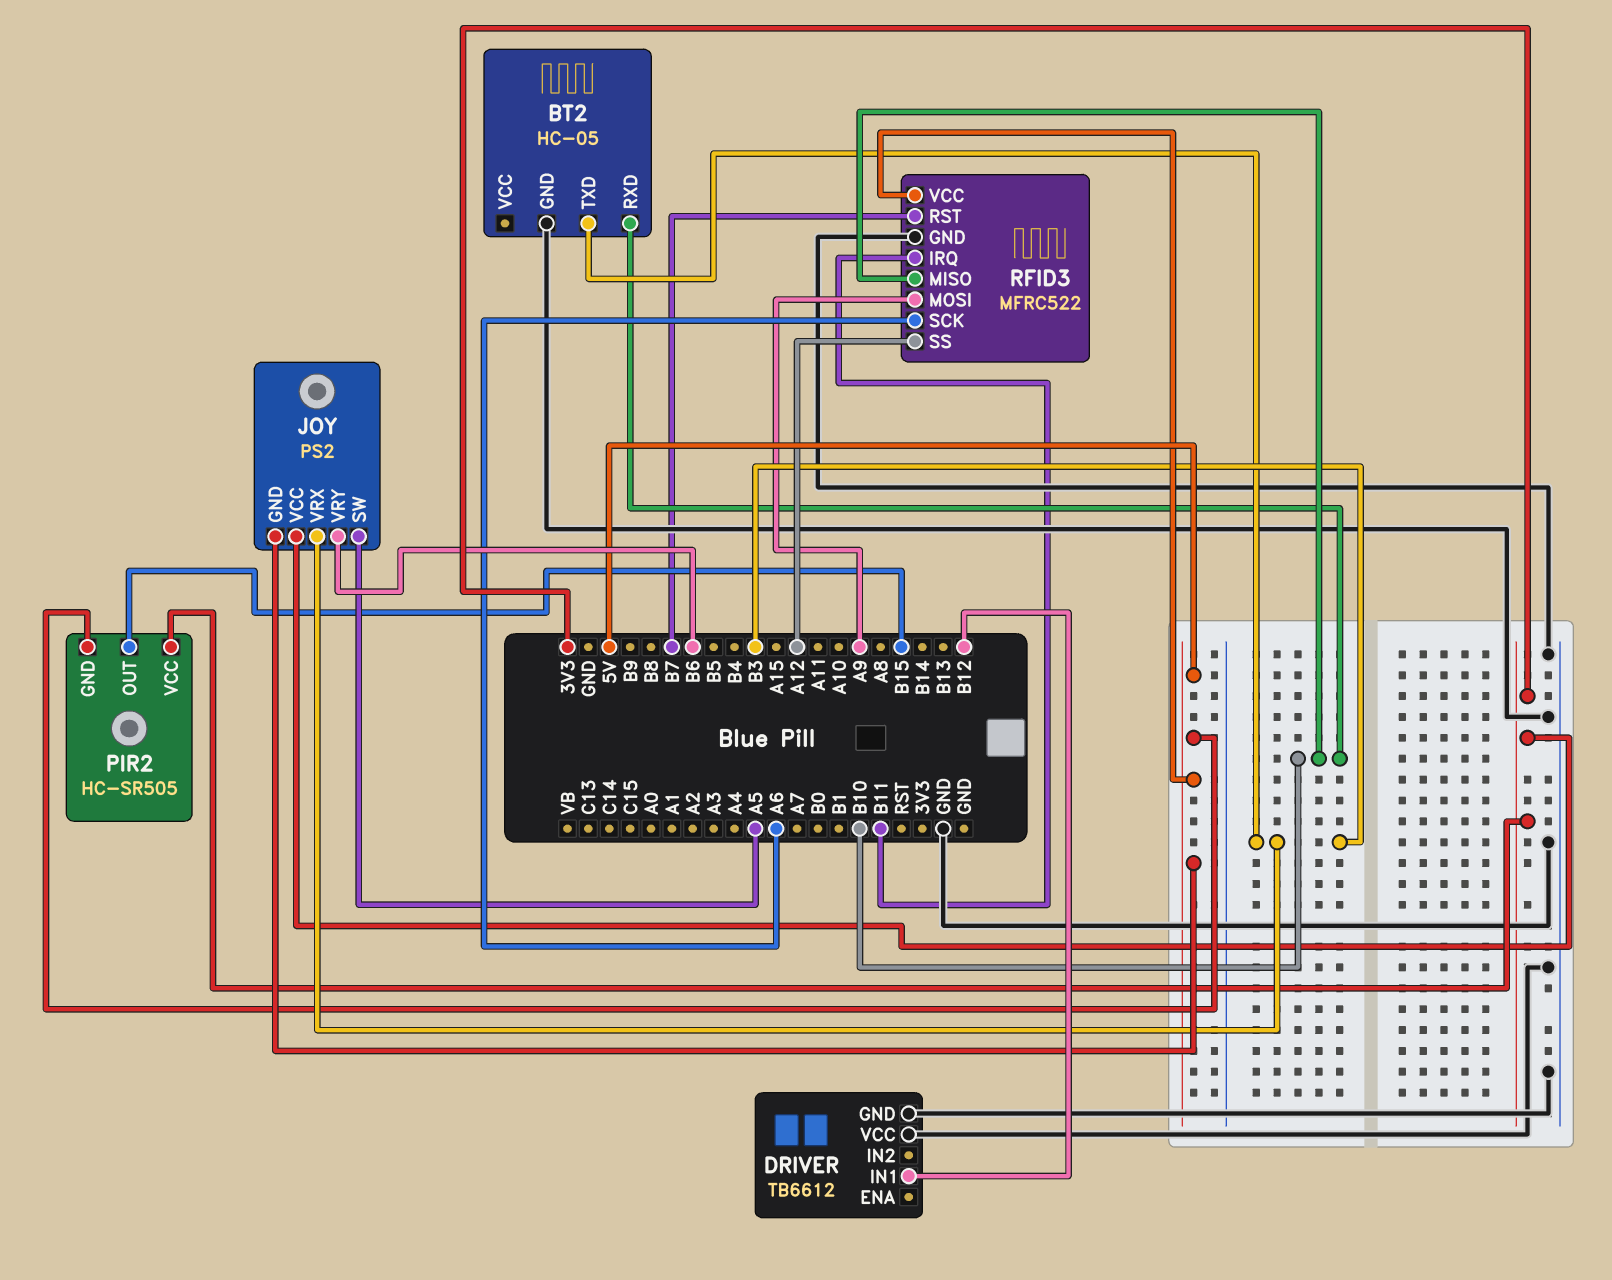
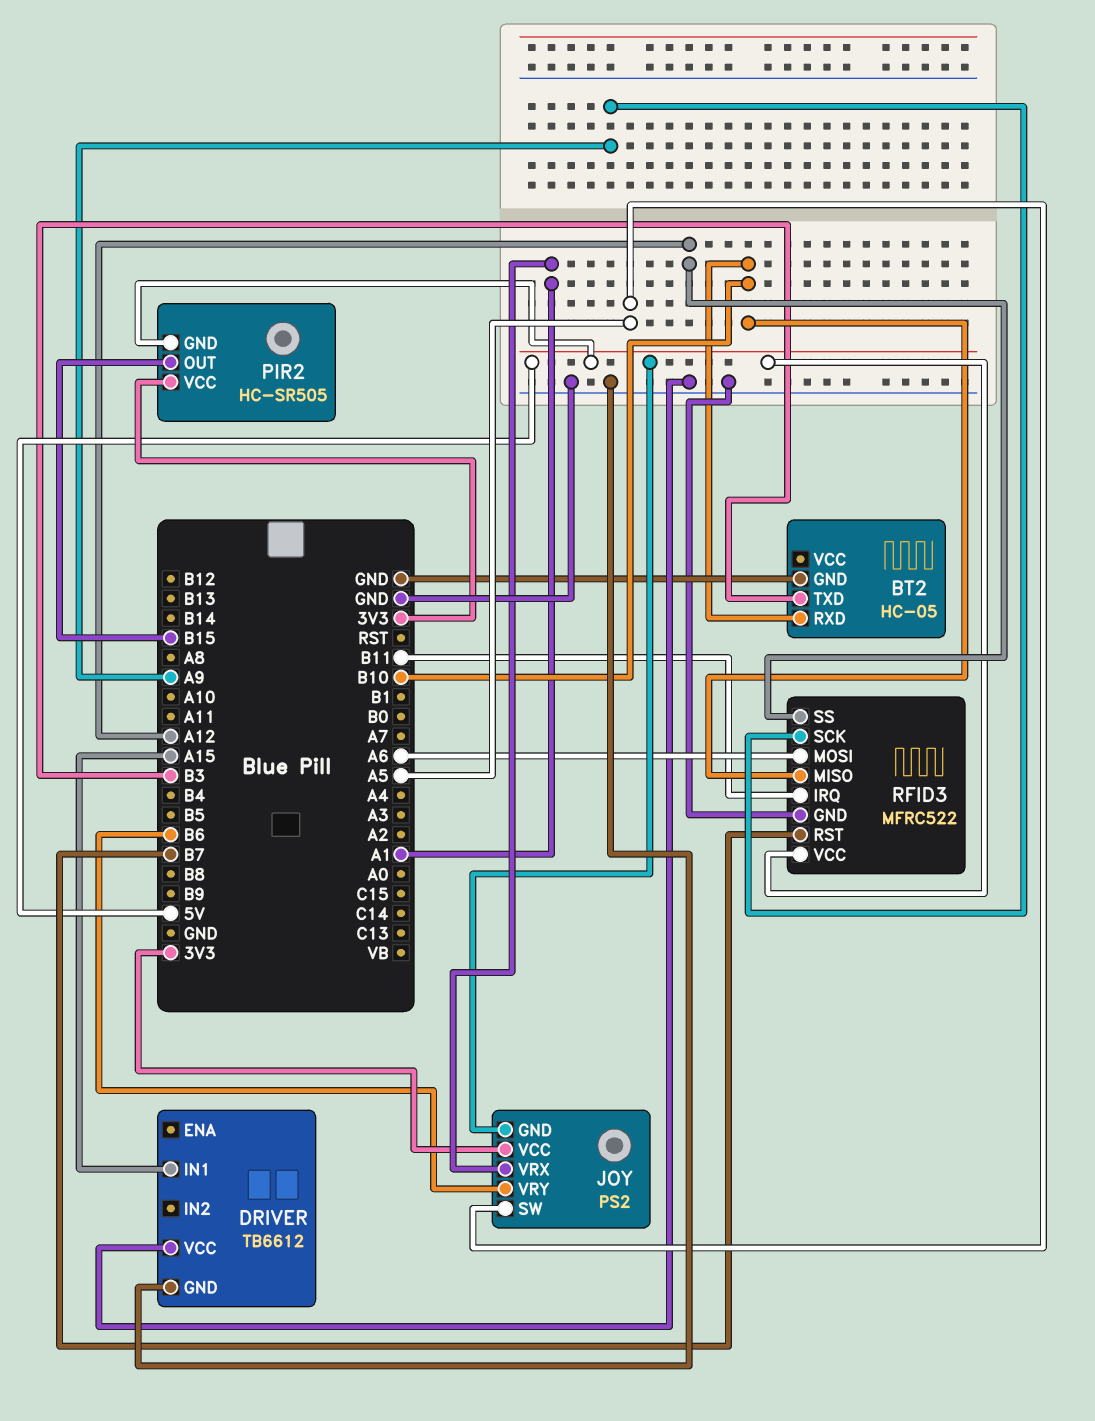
DRIVER pin IN1: B12 -> A15
JOY pin VRX: B3 -> A1
RFID3 pin MOSI: A9 -> A6
RFID3 pin SCK: A6 -> A9

